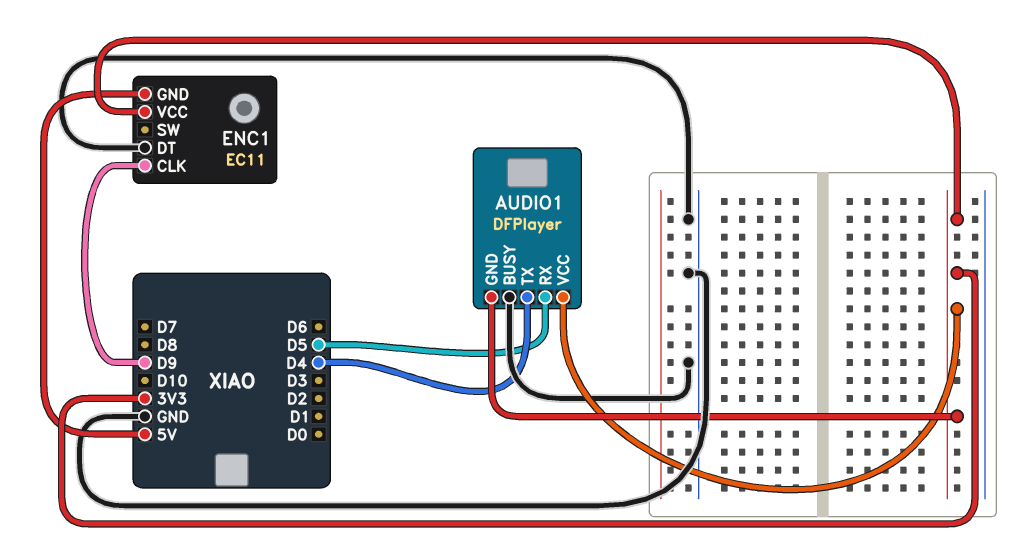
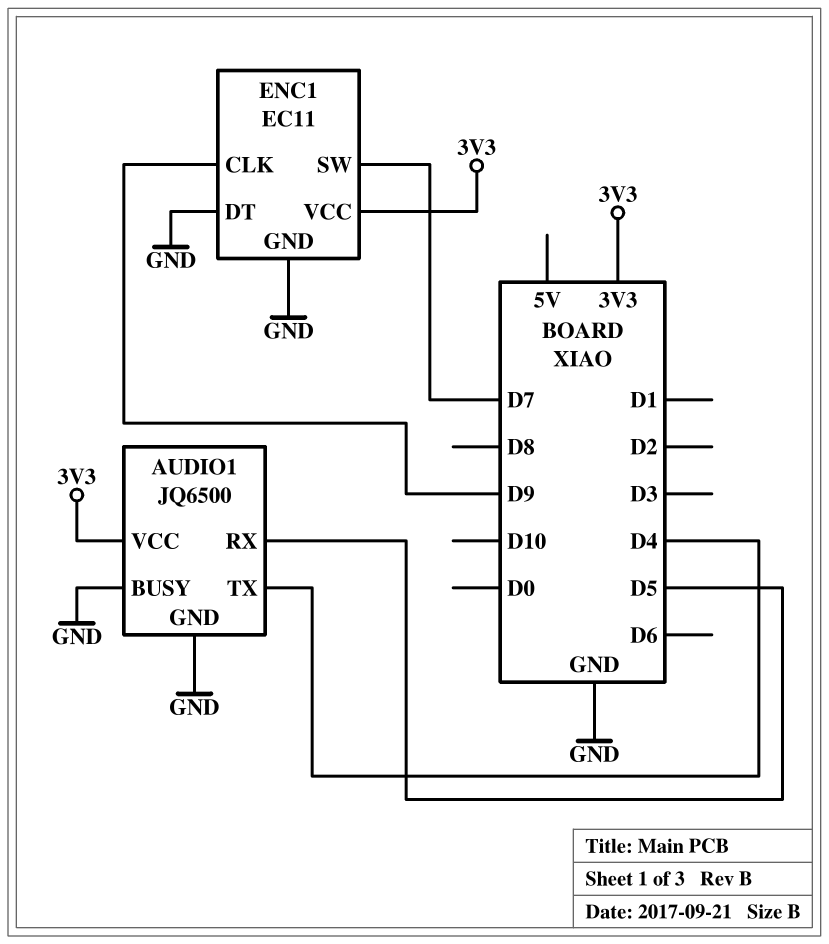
AUDIO1: DFPlayer -> JQ6500
AUDIO1 pin GND: 3V3 -> GND
ENC1 pin GND: 5V -> GND
ENC1 pin SW: none -> D7

